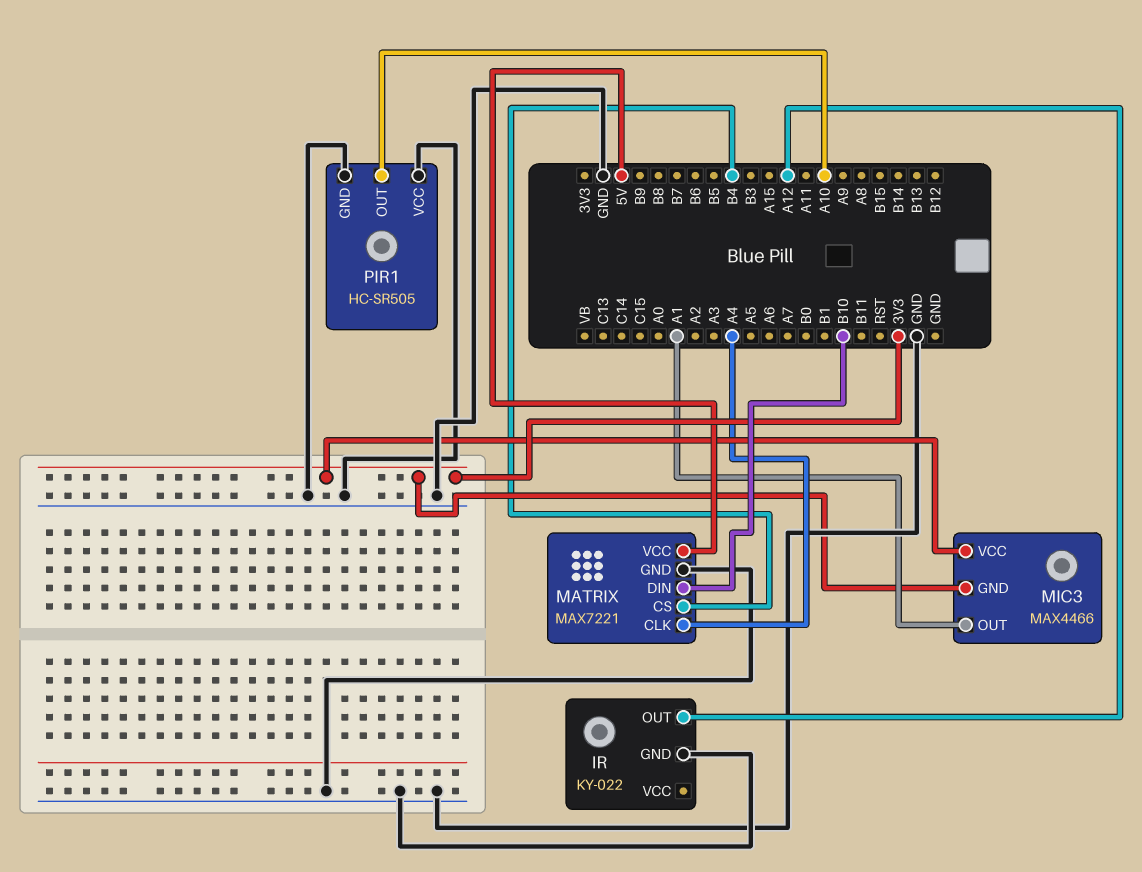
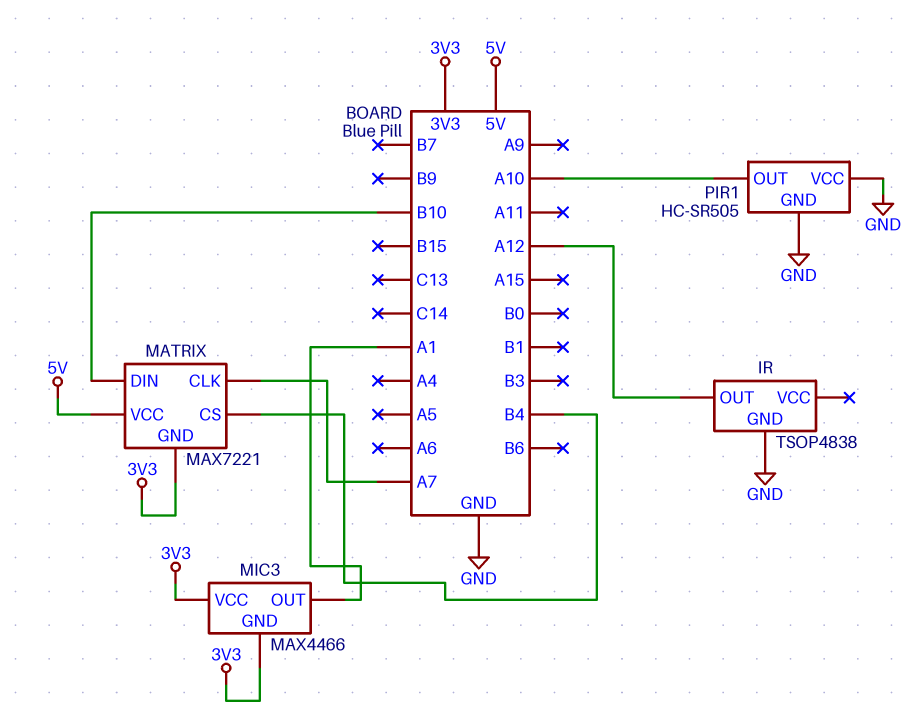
IR: KY-022 -> TSOP4838
MATRIX pin CLK: A4 -> A7
MATRIX pin GND: GND -> 3V3

